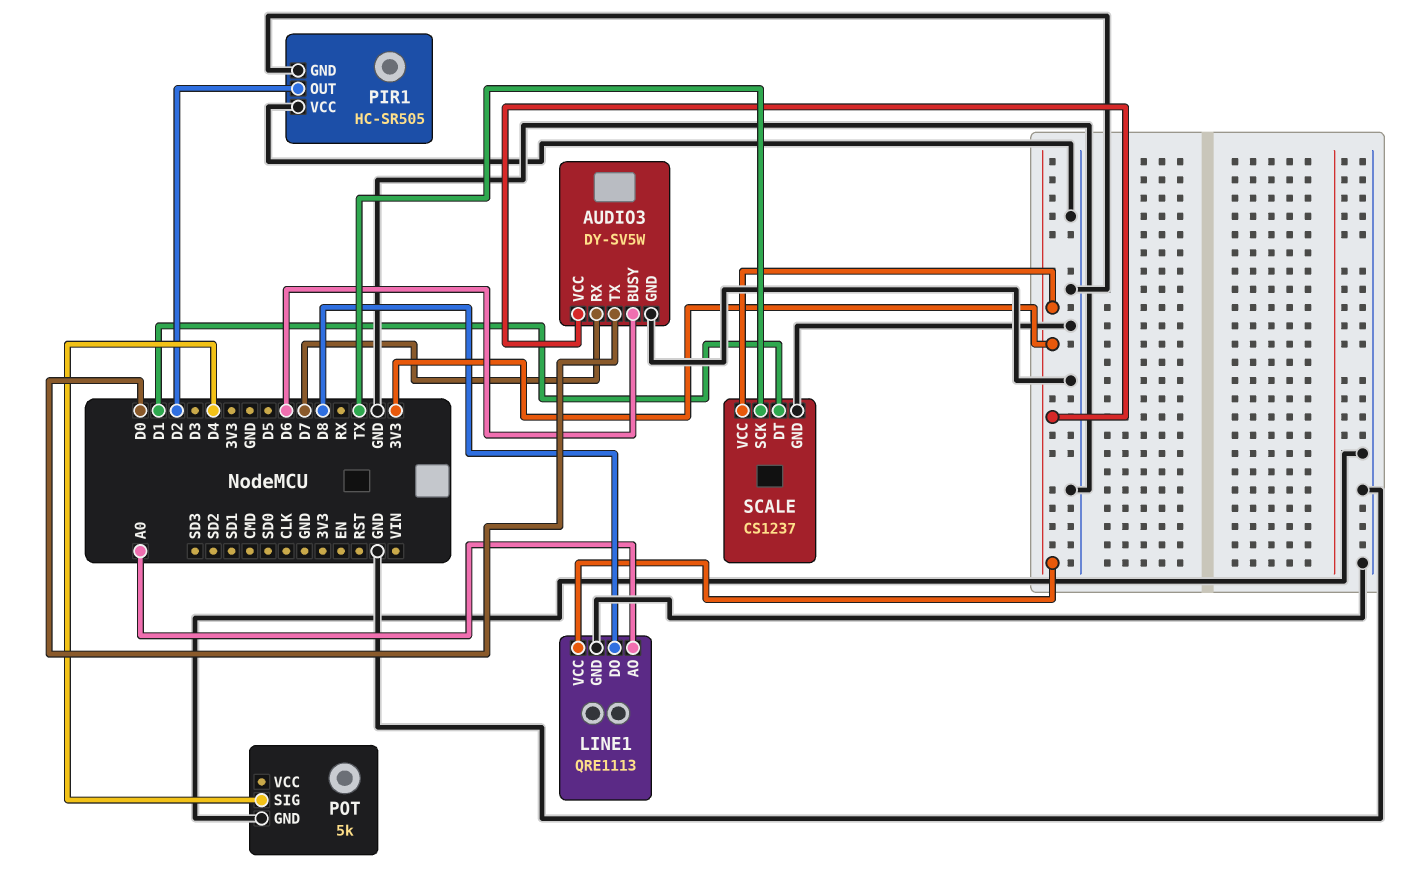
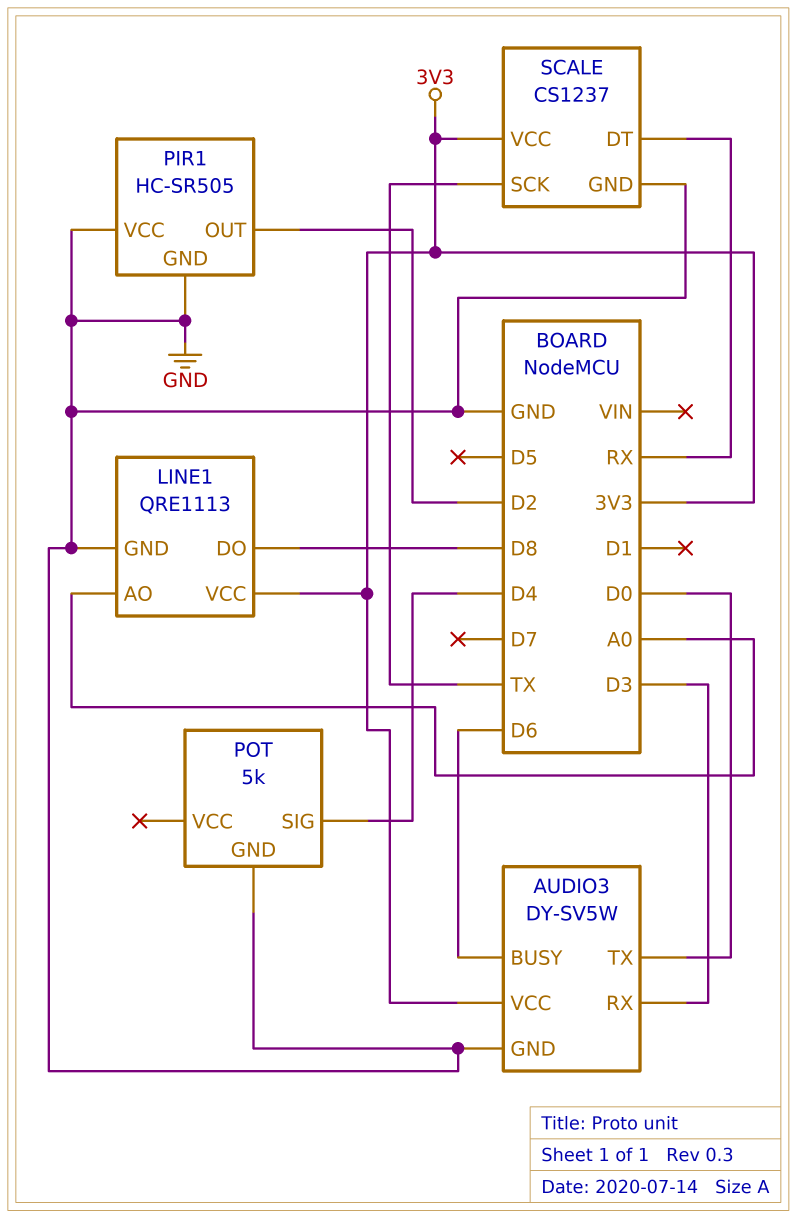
AUDIO3 pin RX: D7 -> D3
SCALE pin DT: D1 -> RX

